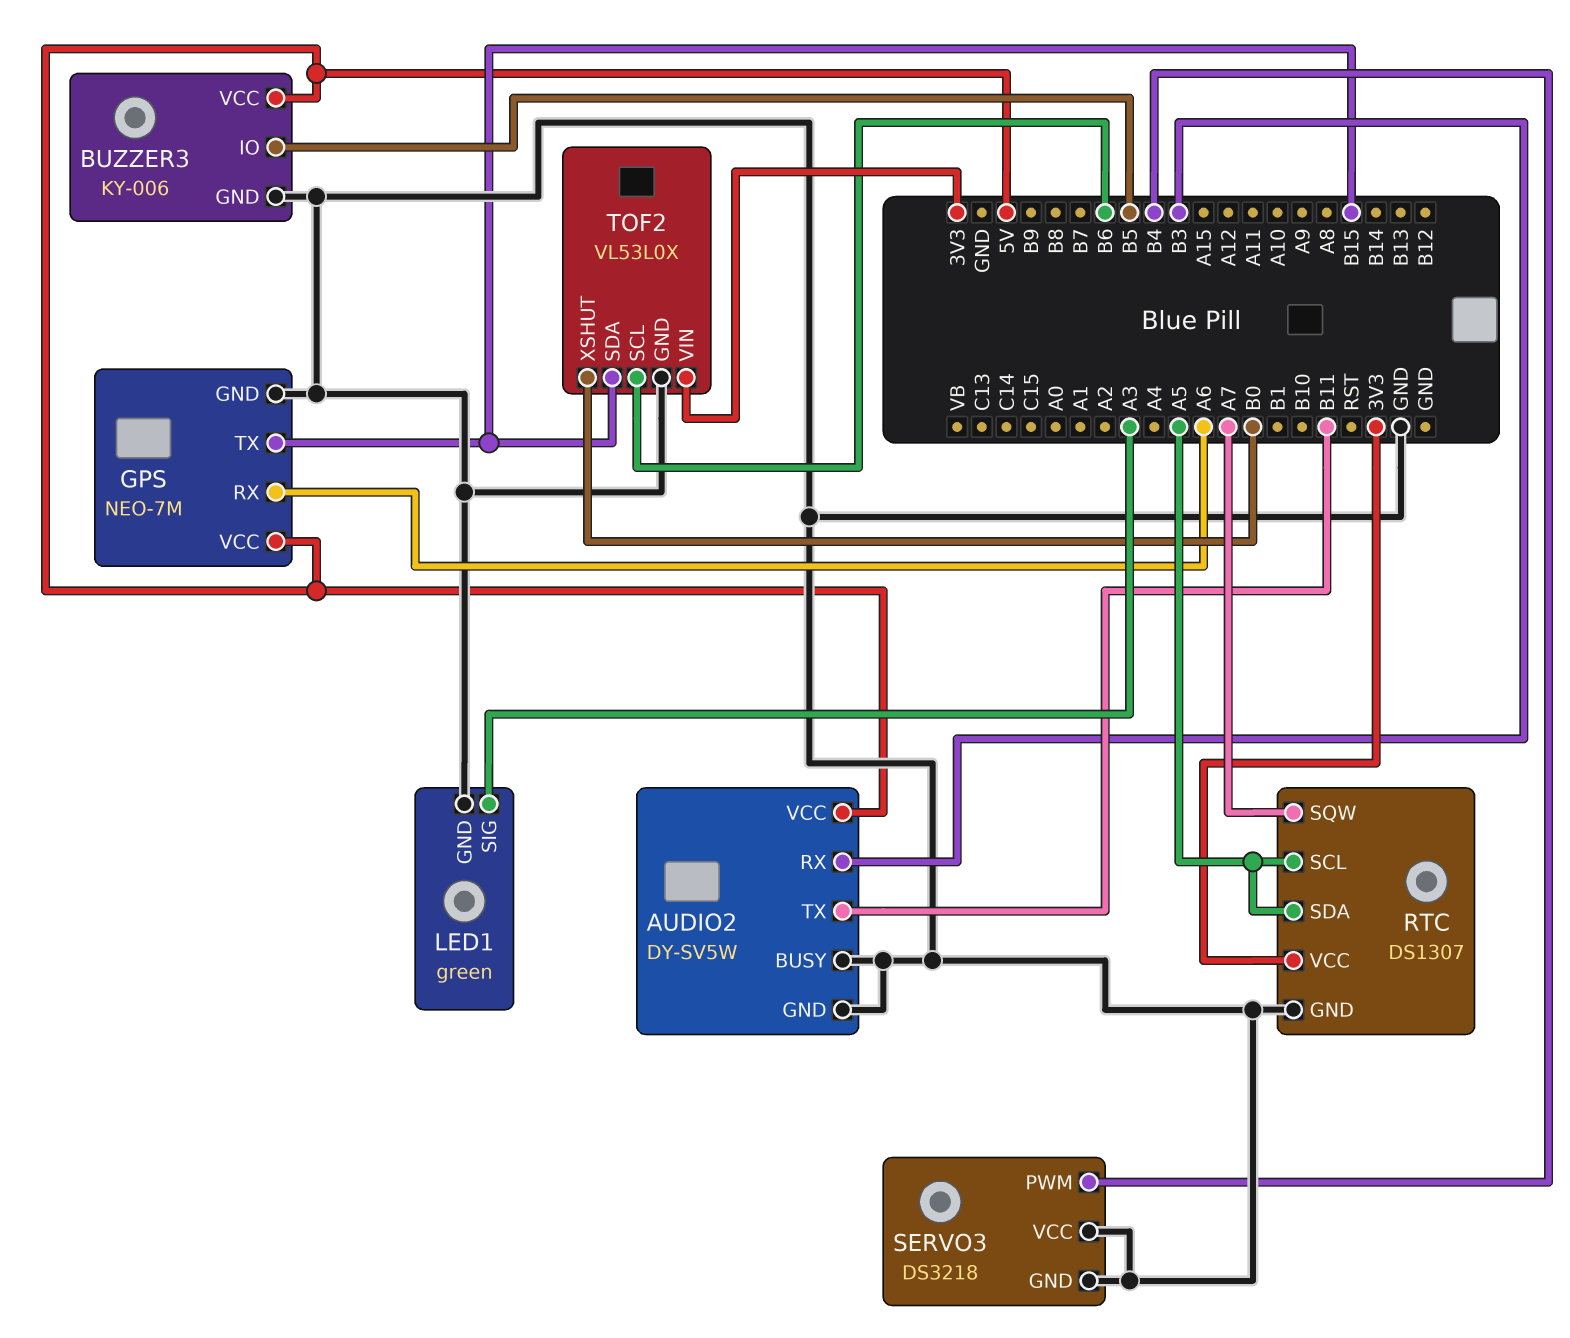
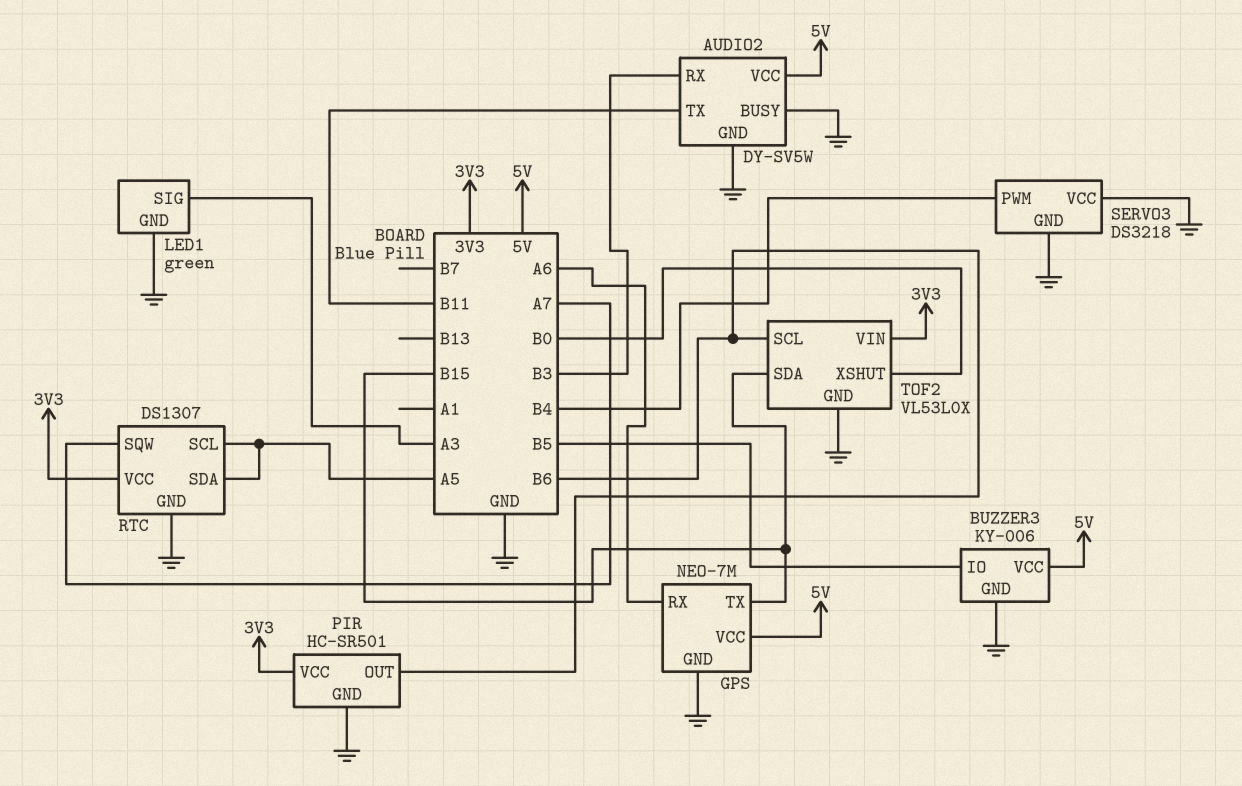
PIR: none -> HC-SR501
PIR pin GND: none -> GND
PIR pin OUT: none -> B6
PIR pin VCC: none -> 3V3

